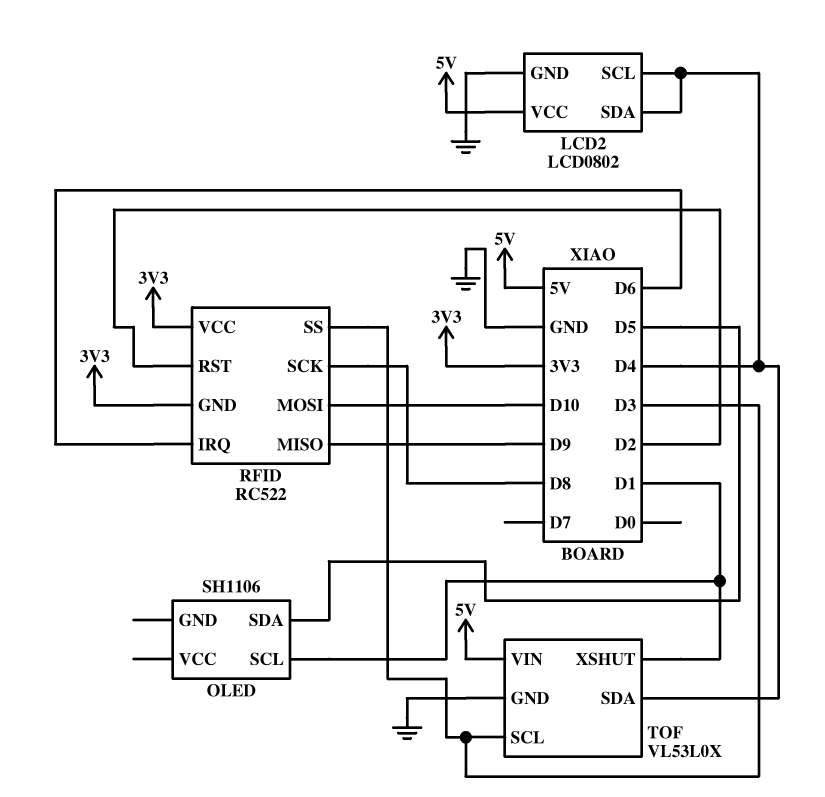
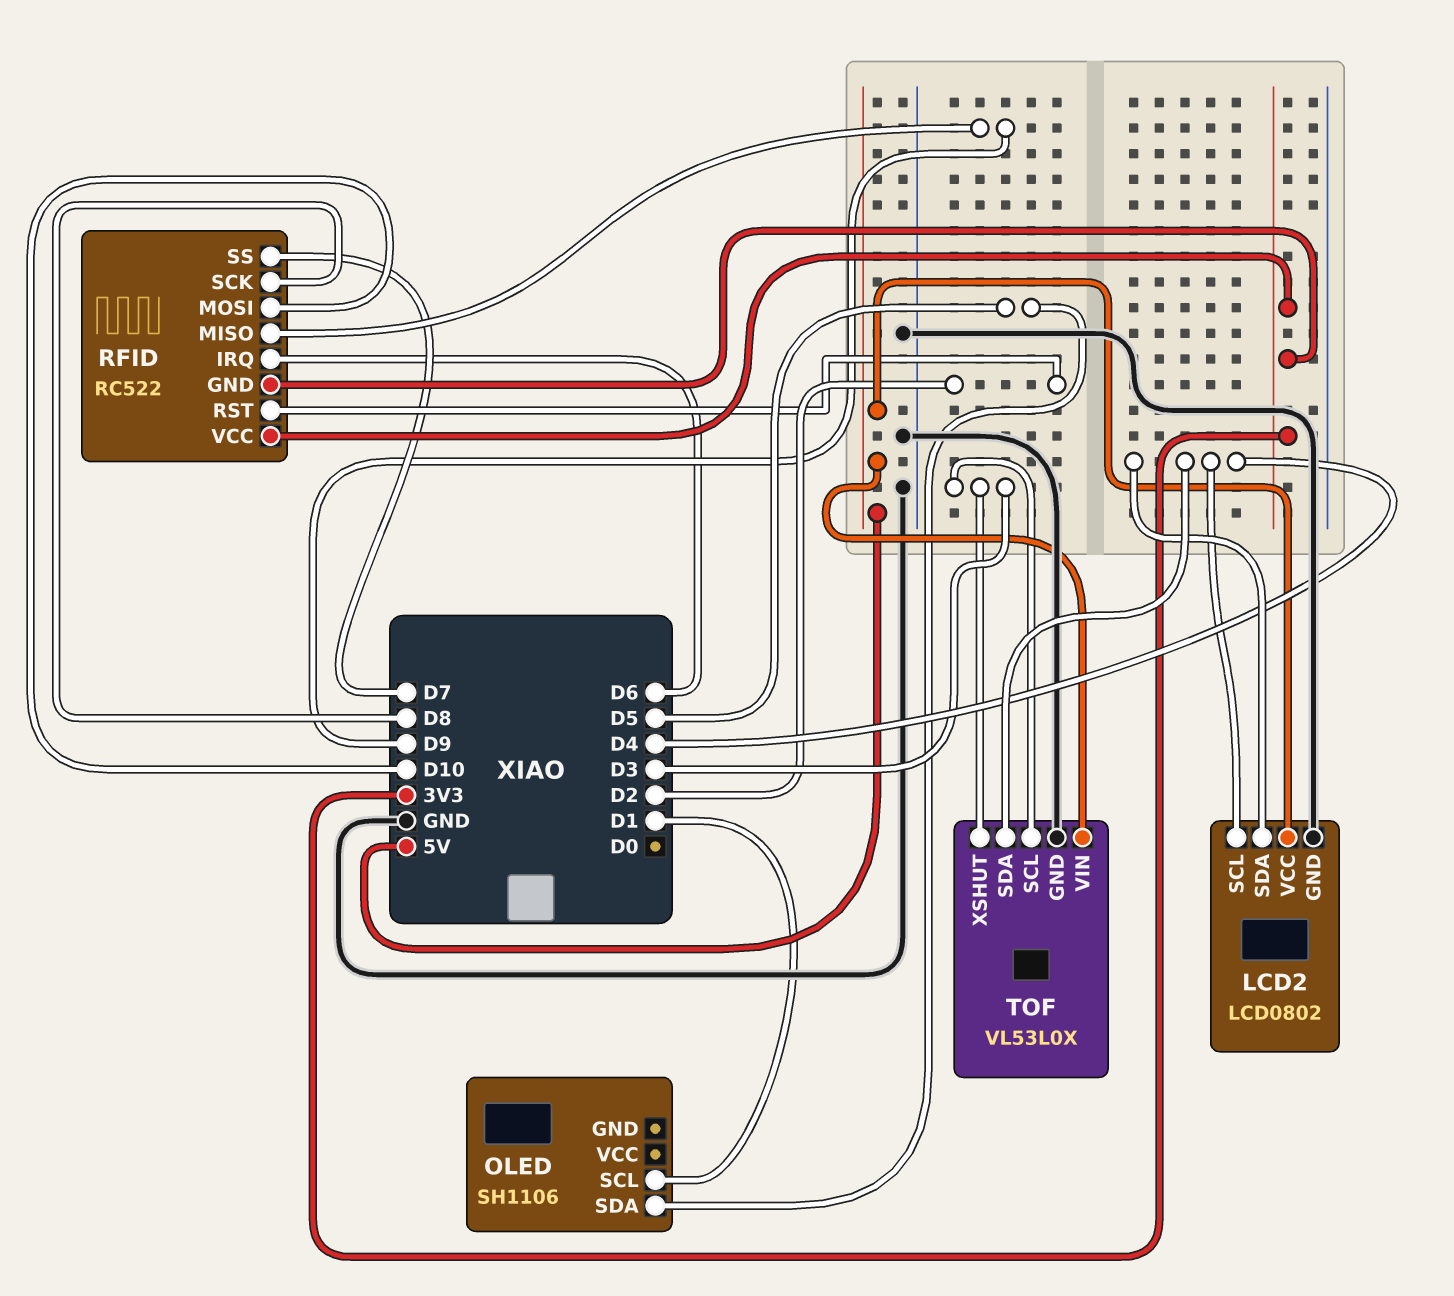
RFID pin SS: D3 -> D7
TOF pin XSHUT: D1 -> D3

